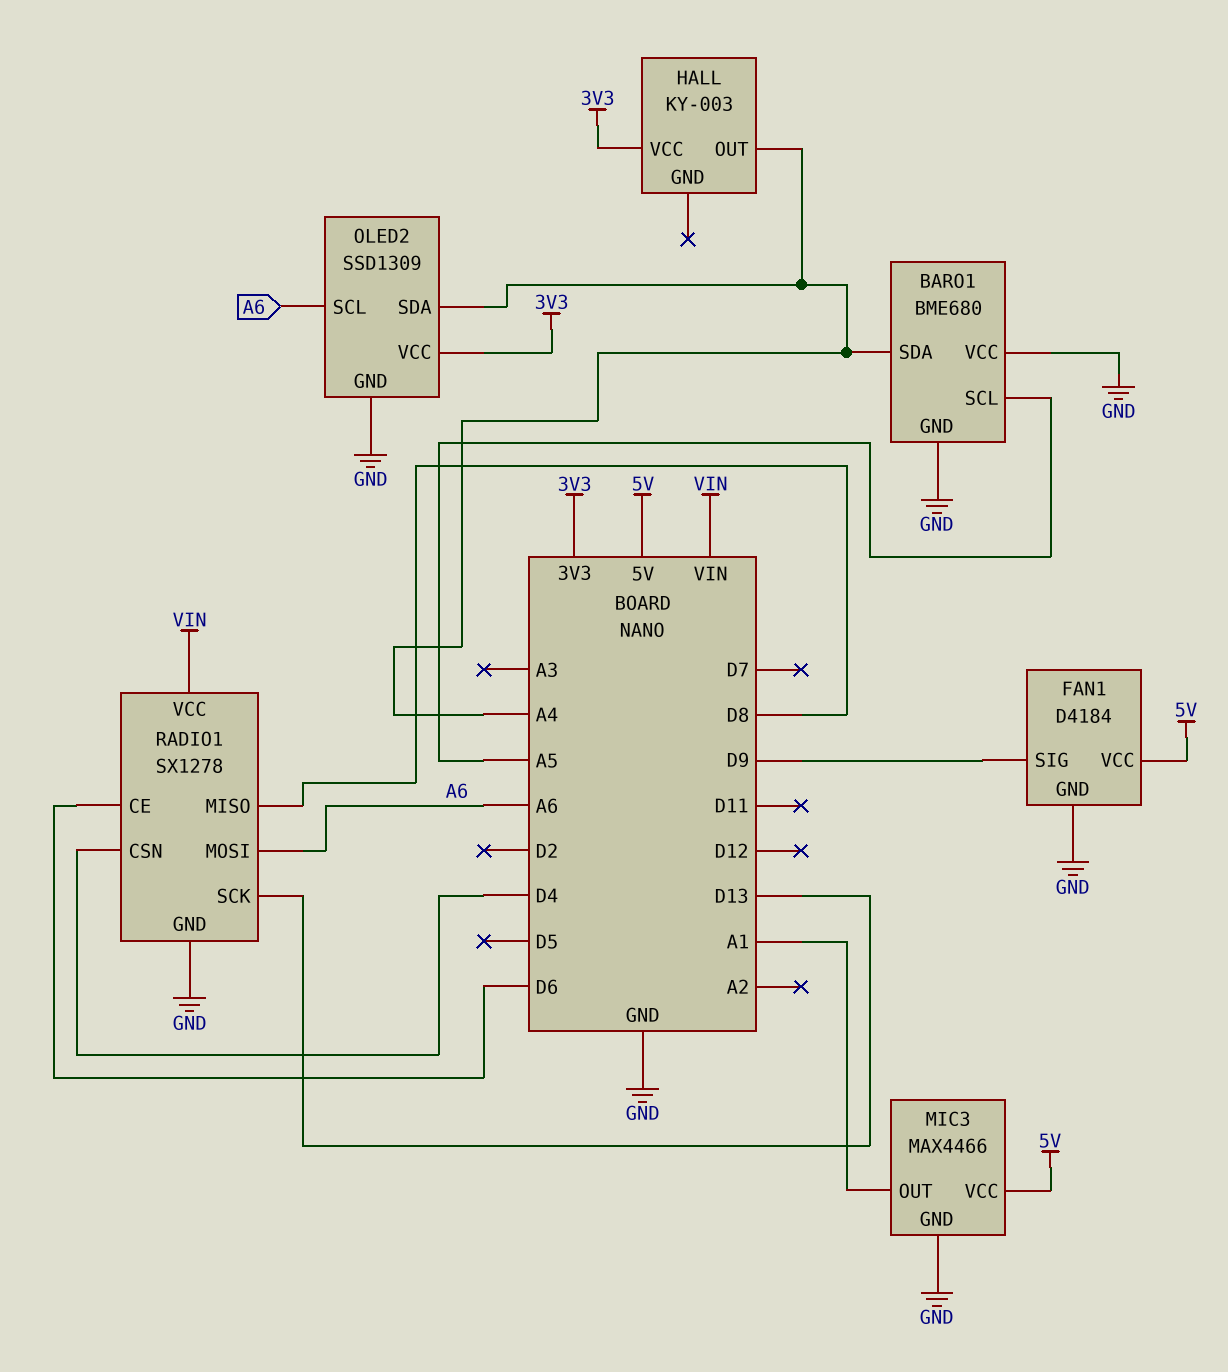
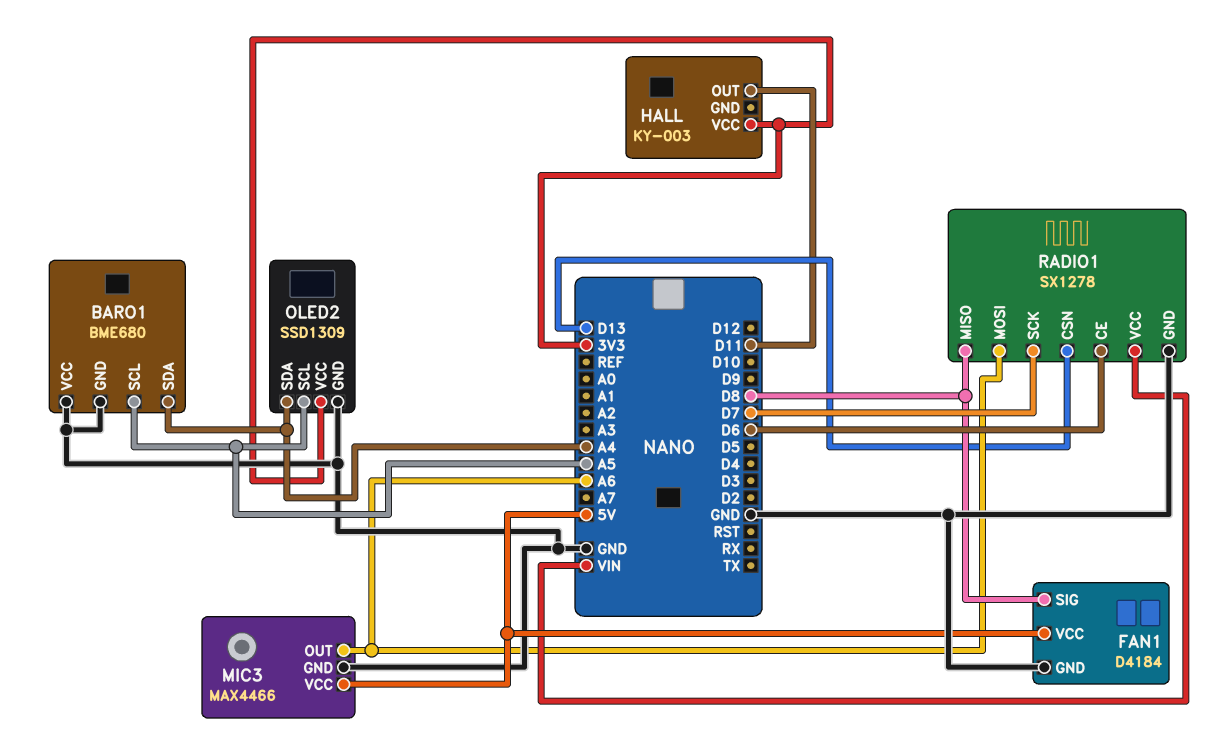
FAN1 pin SIG: D9 -> D8
HALL pin OUT: A4 -> D11
MIC3 pin OUT: A1 -> A6
OLED2 pin SCL: A6 -> A5
RADIO1 pin CSN: D4 -> D13
RADIO1 pin SCK: D13 -> D7

